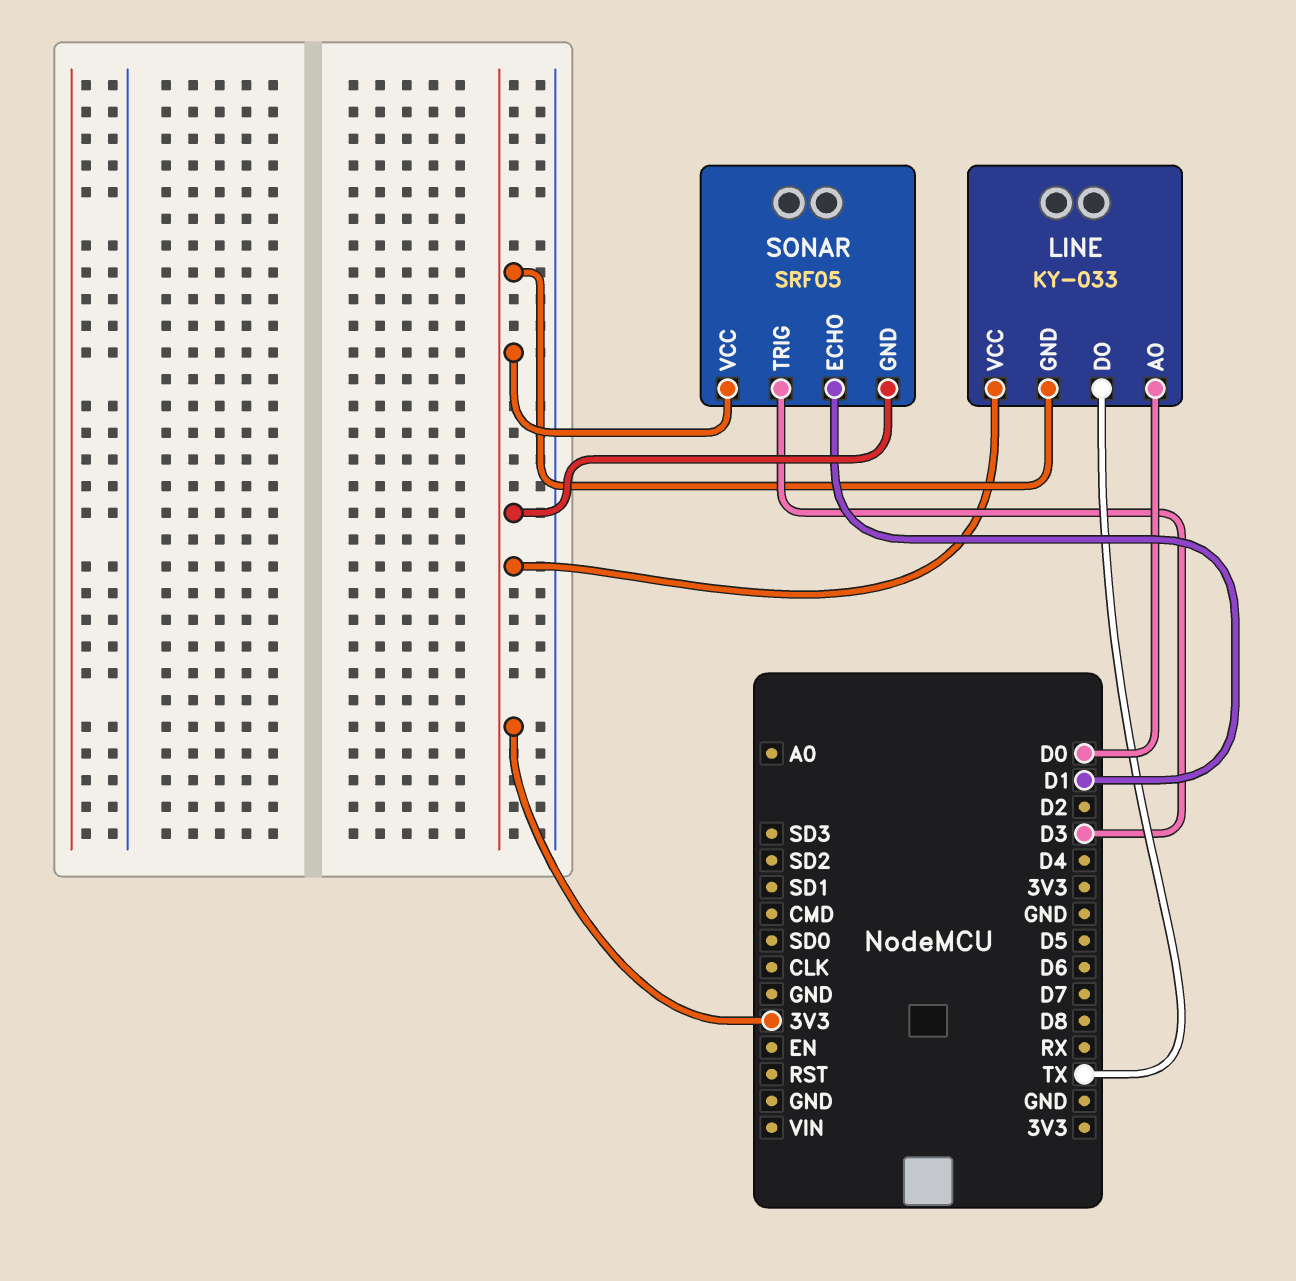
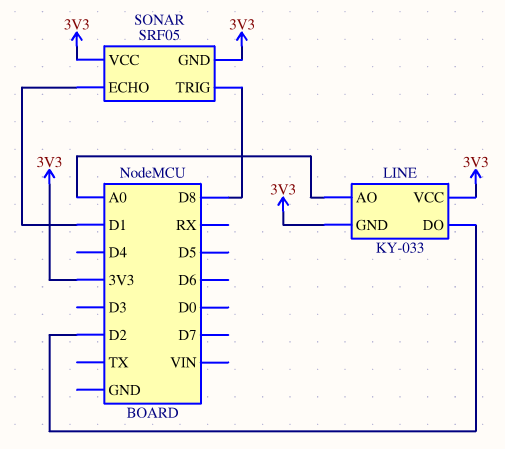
LINE pin AO: D0 -> A0
LINE pin DO: TX -> D2
SONAR pin TRIG: D3 -> D8

